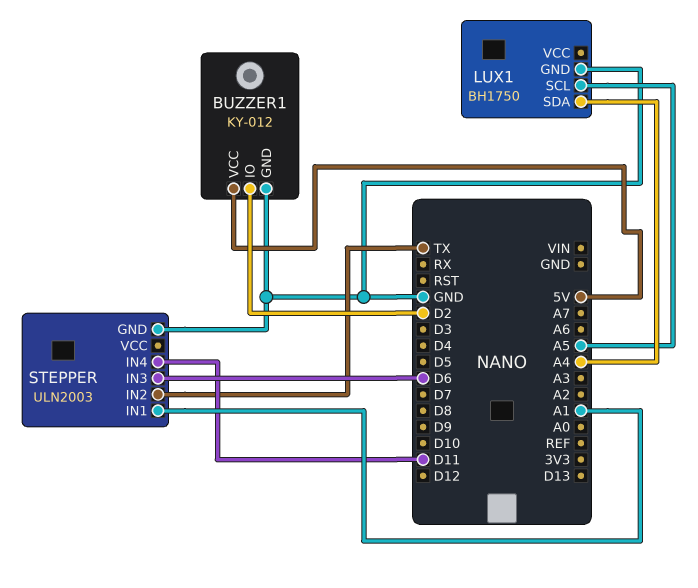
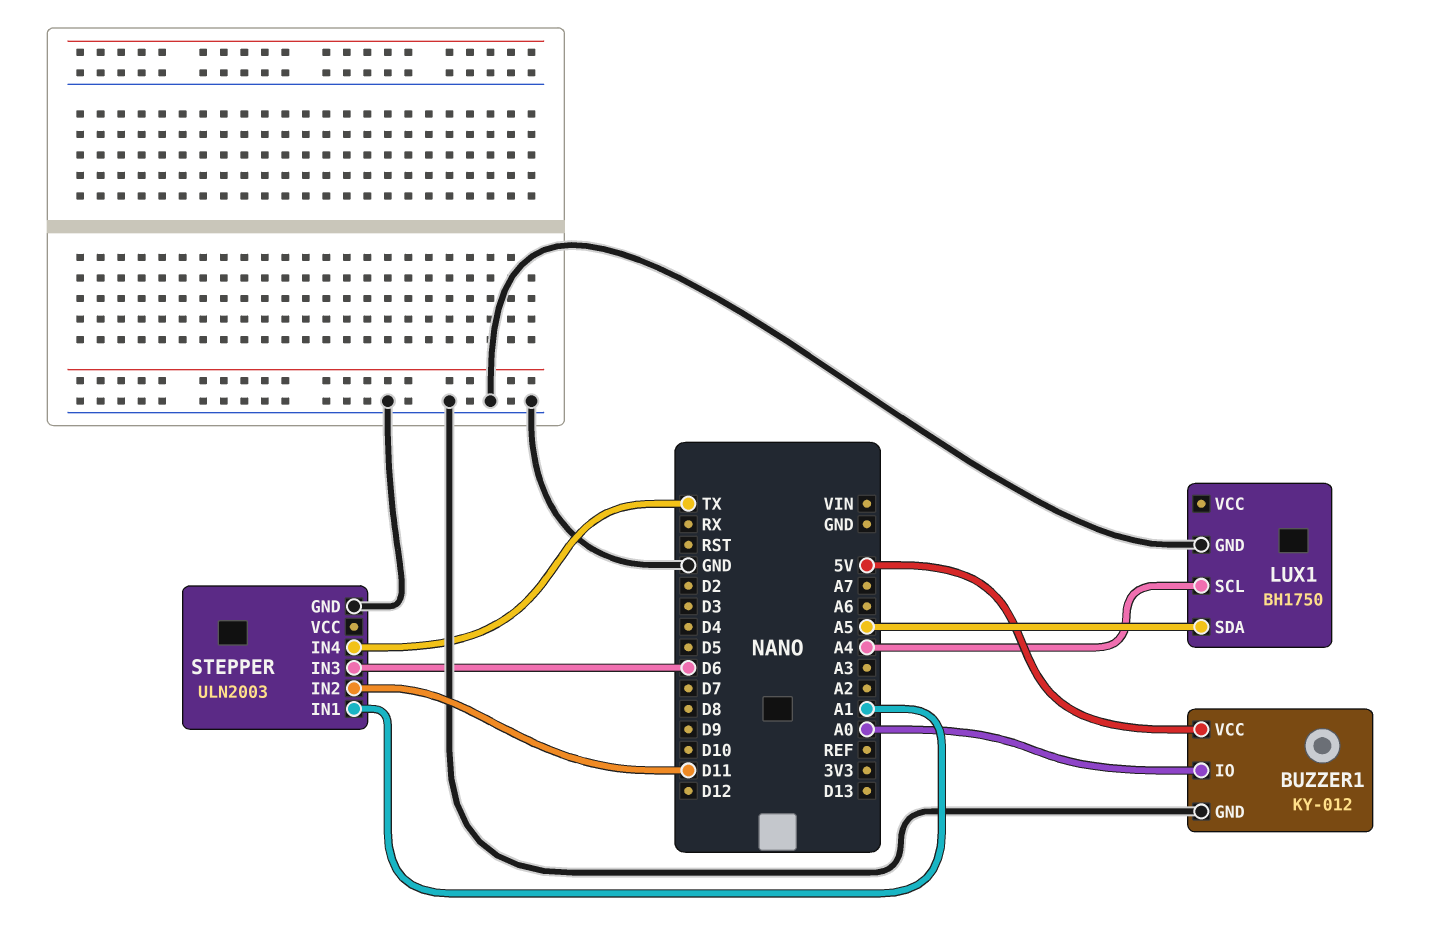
BUZZER1 pin IO: D2 -> A0
LUX1 pin SCL: A5 -> A4
LUX1 pin SDA: A4 -> A5
STEPPER pin IN2: TX -> D11
STEPPER pin IN4: D11 -> TX

